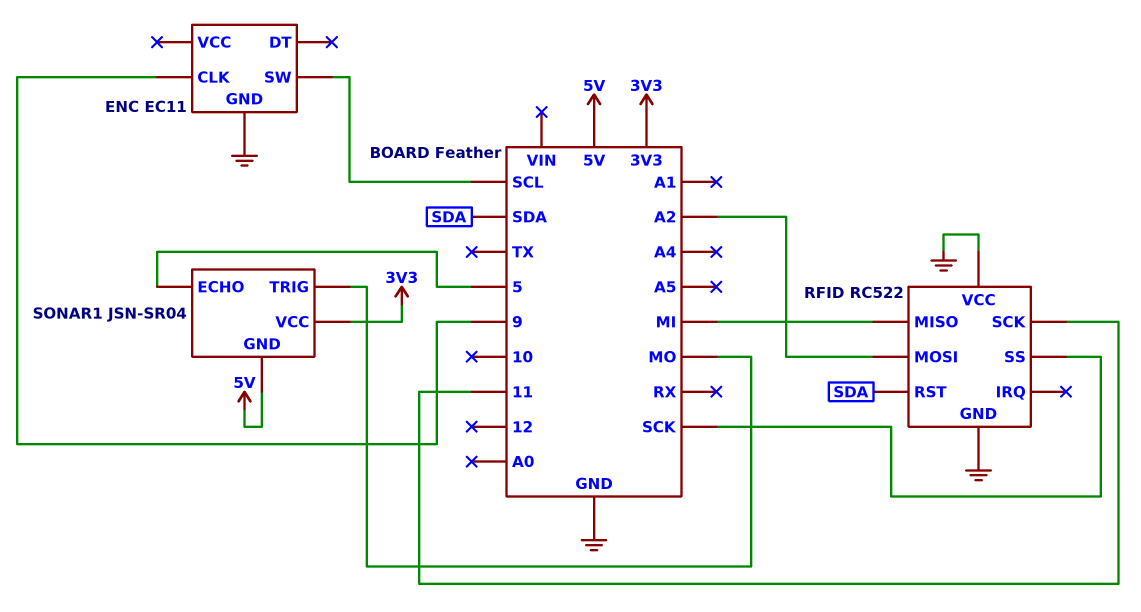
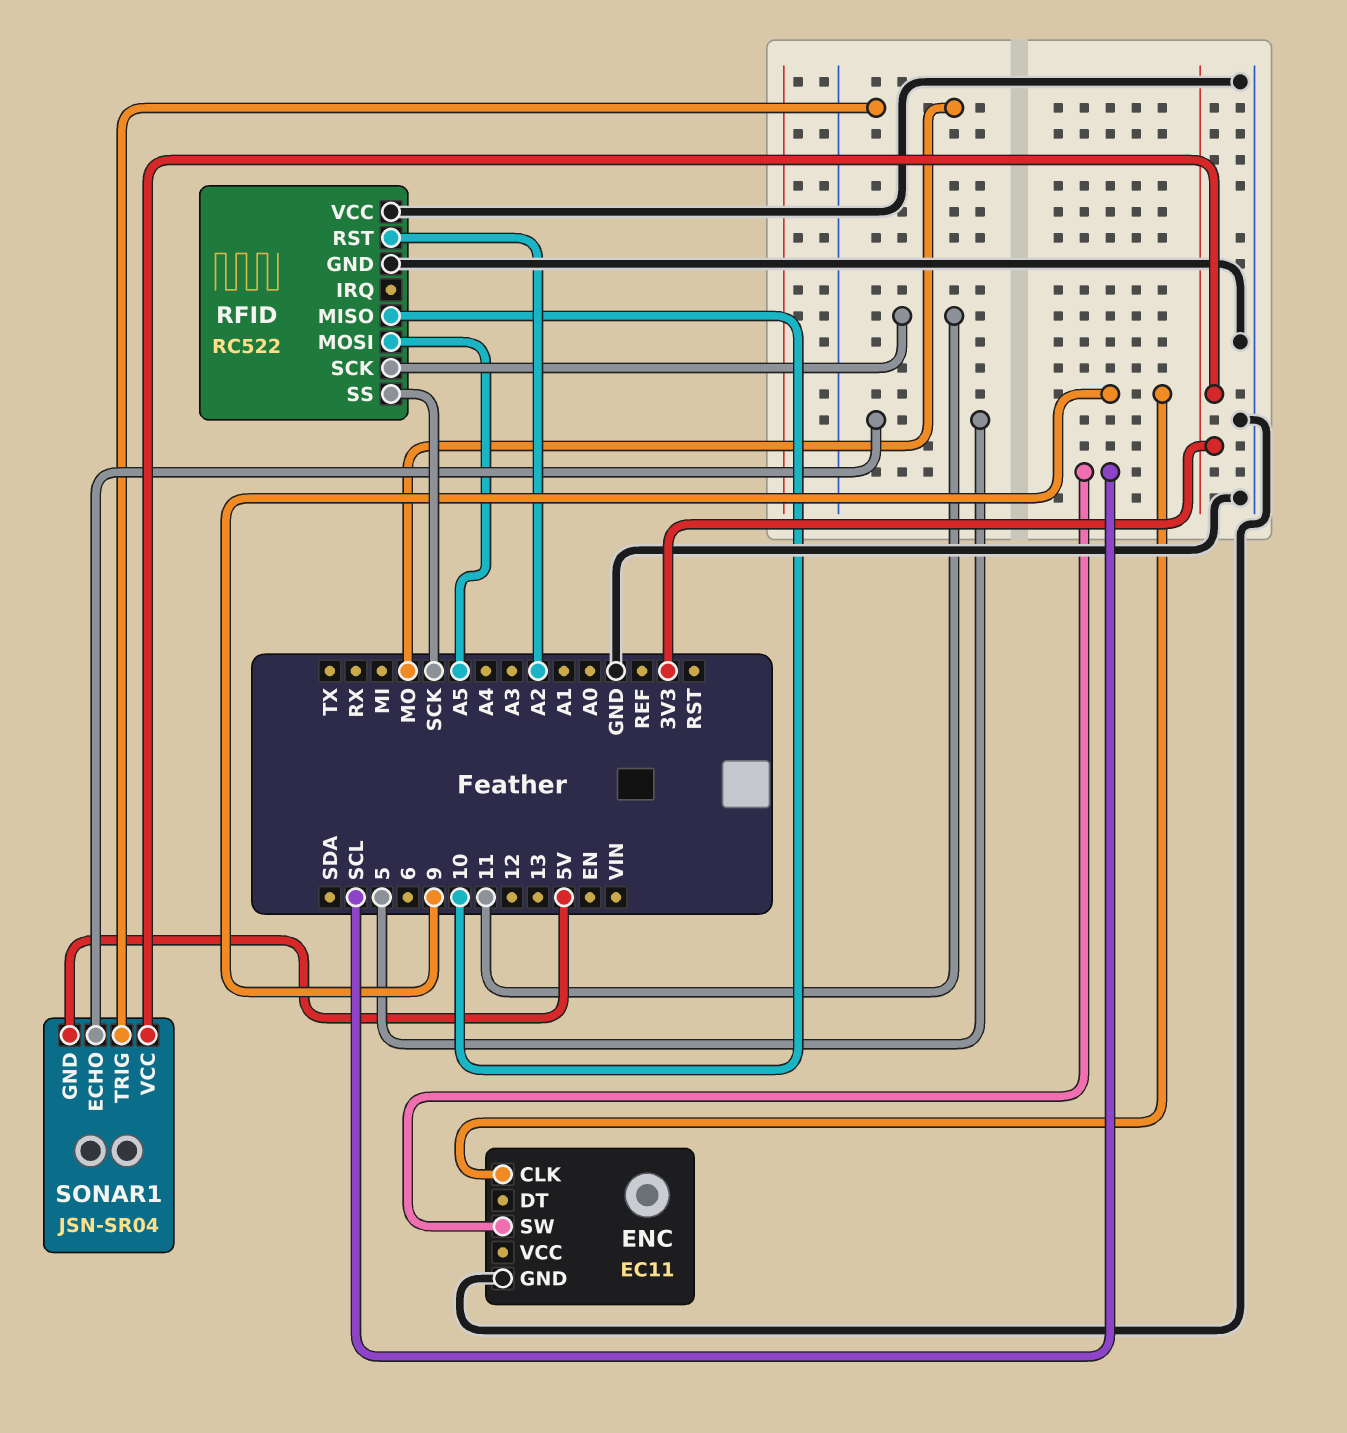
RFID pin MISO: MI -> 10
RFID pin MOSI: A2 -> A5
RFID pin RST: SDA -> A2

